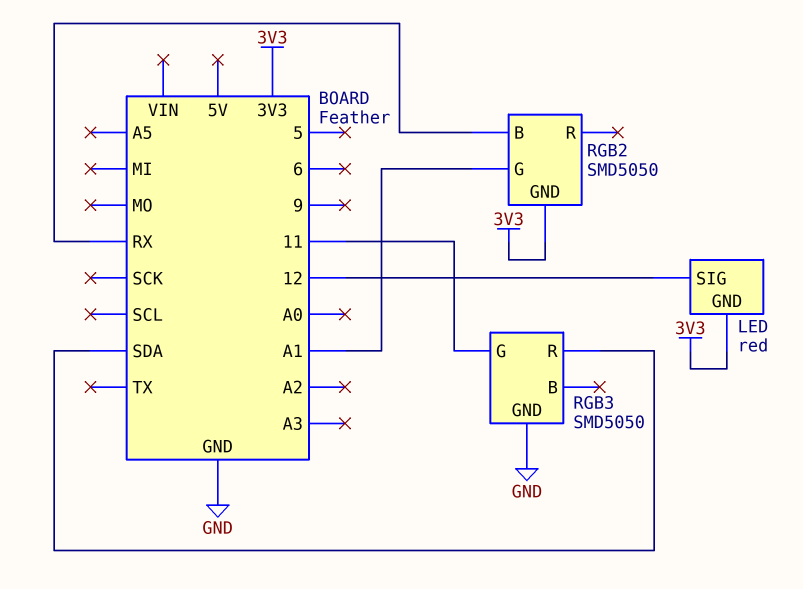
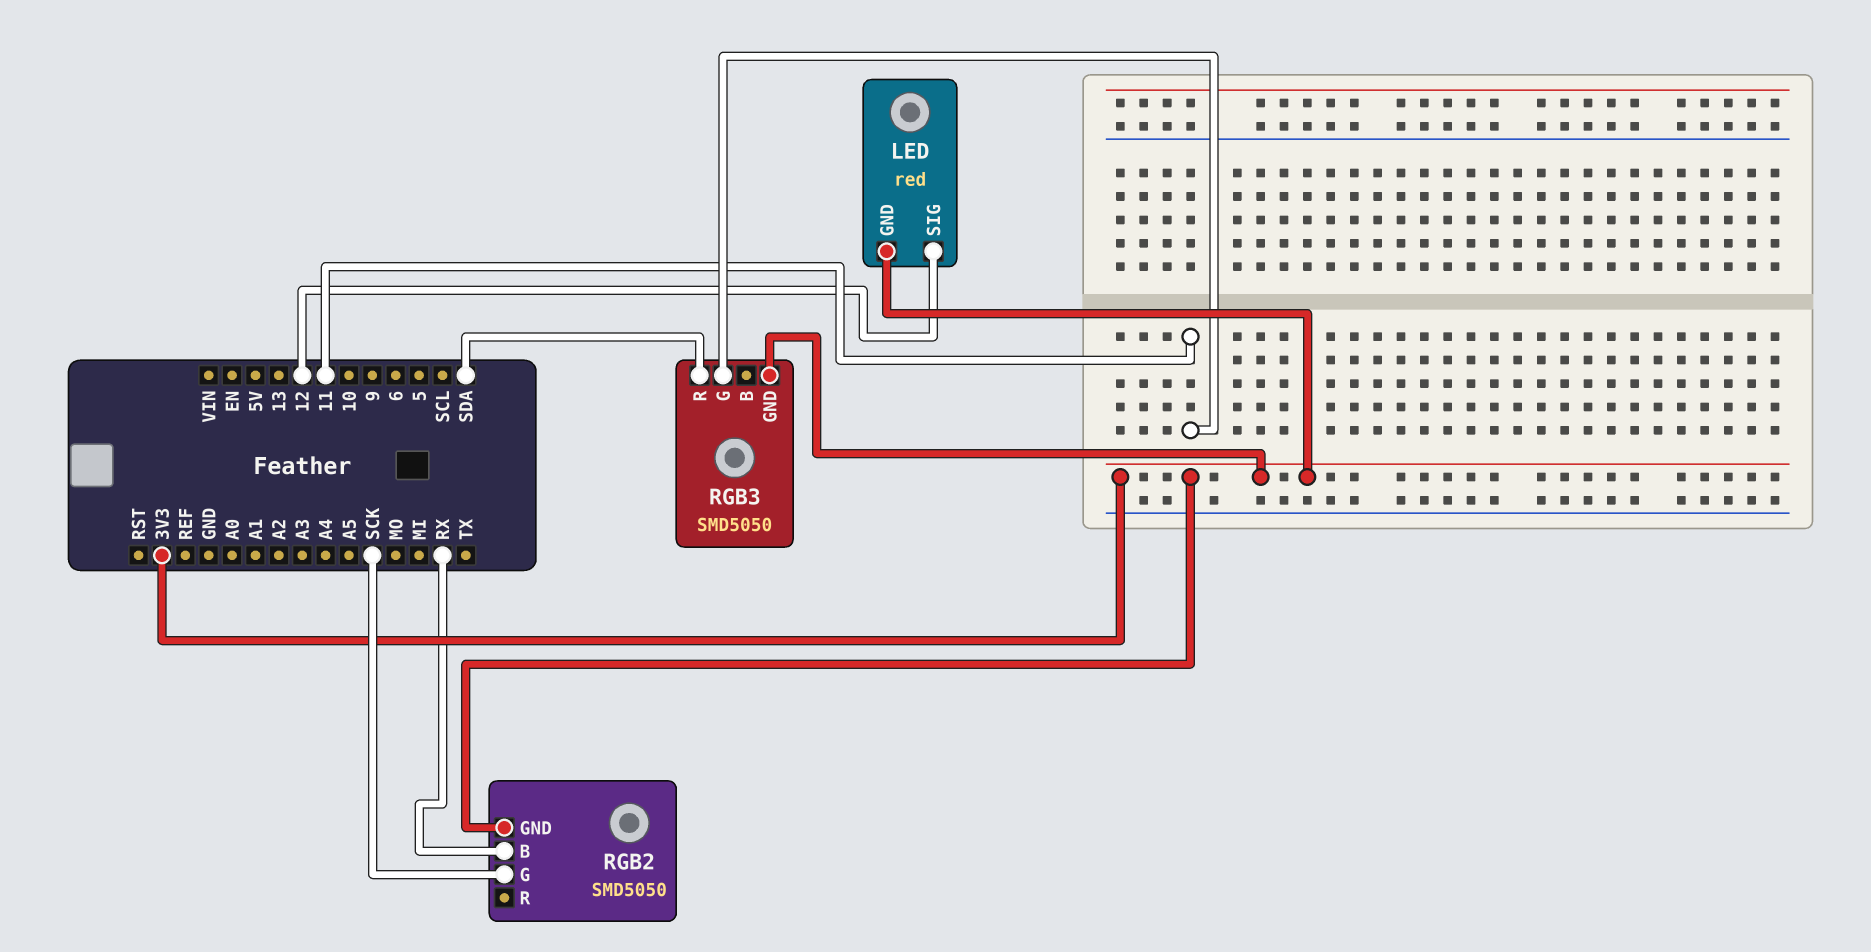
RGB2 pin G: A1 -> SCK
RGB3 pin GND: GND -> 3V3

